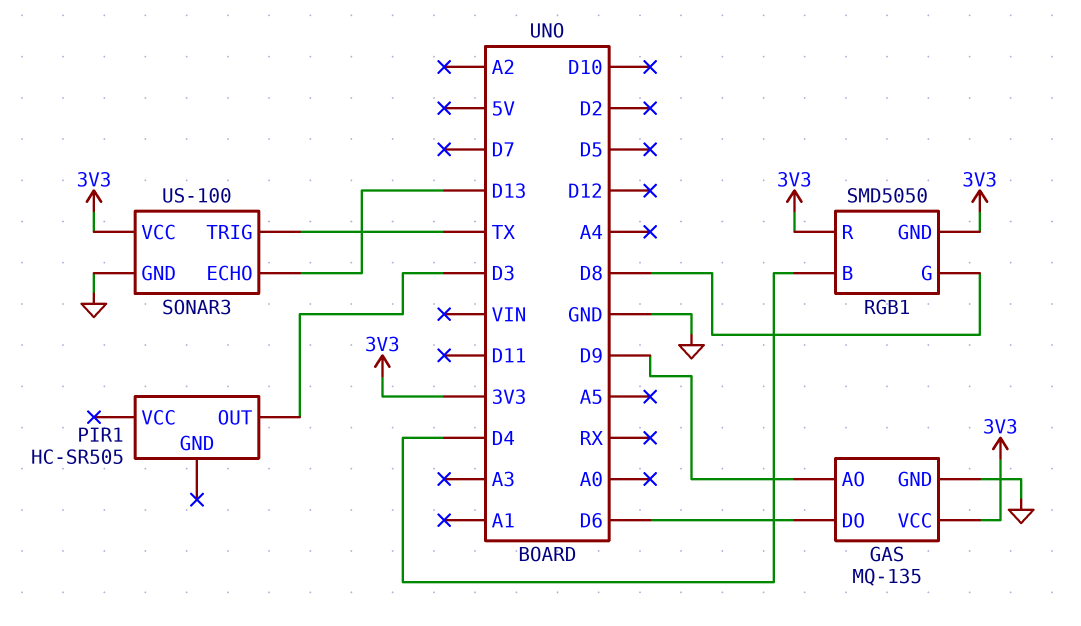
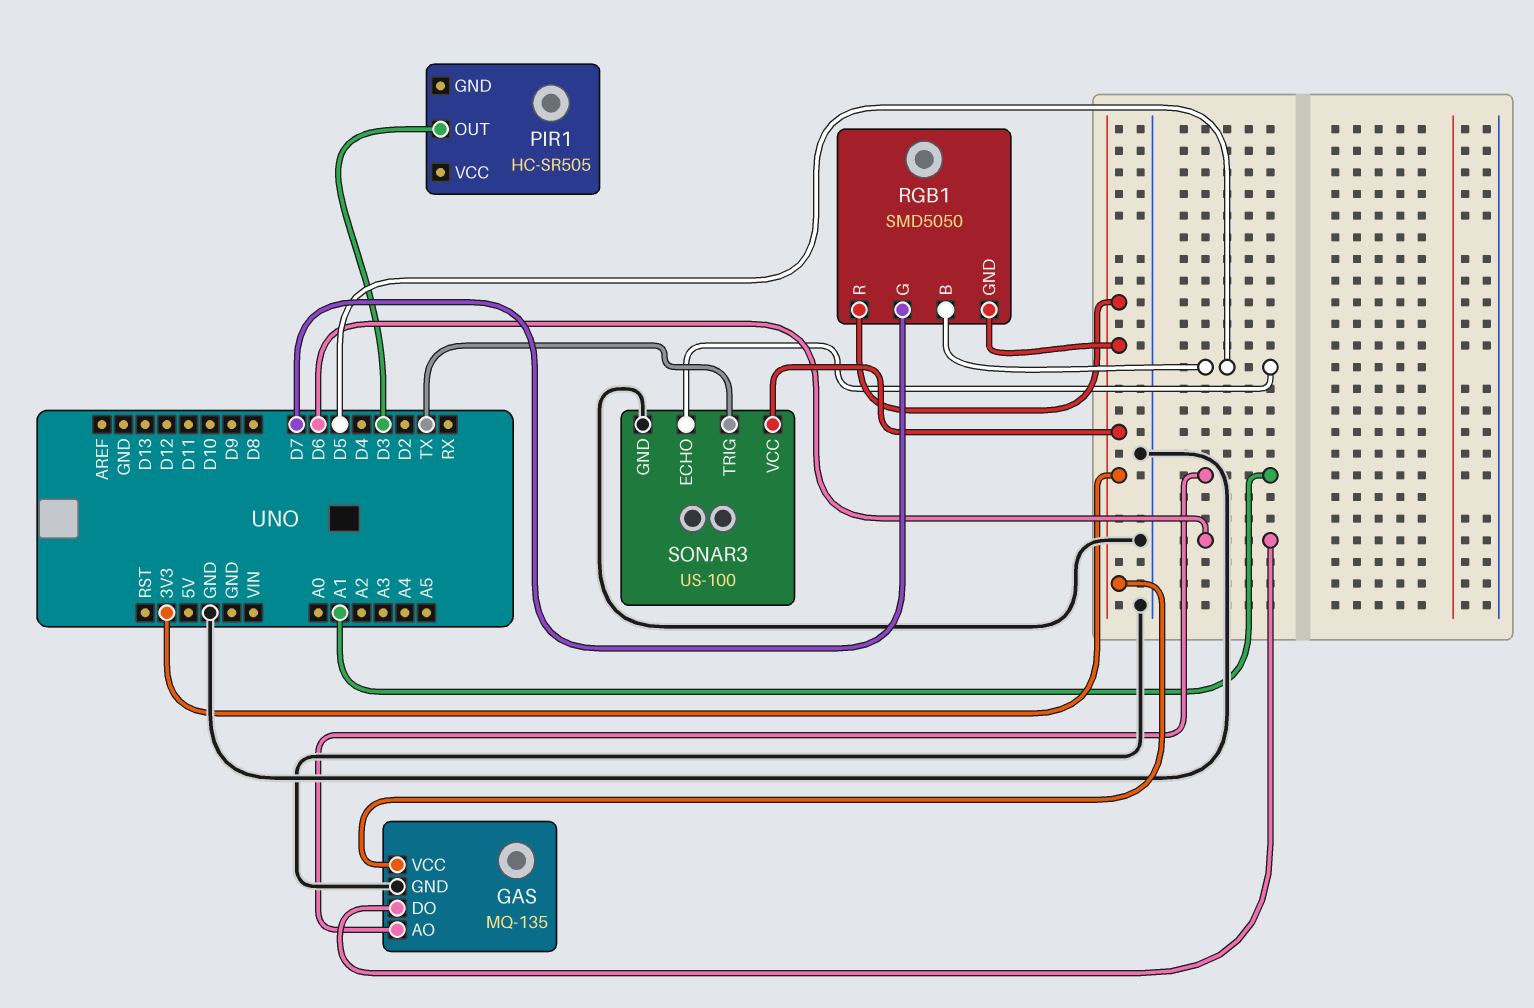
GAS pin AO: D9 -> A1
RGB1 pin B: D4 -> D5
RGB1 pin G: D8 -> D7
SONAR3 pin ECHO: D13 -> D5

